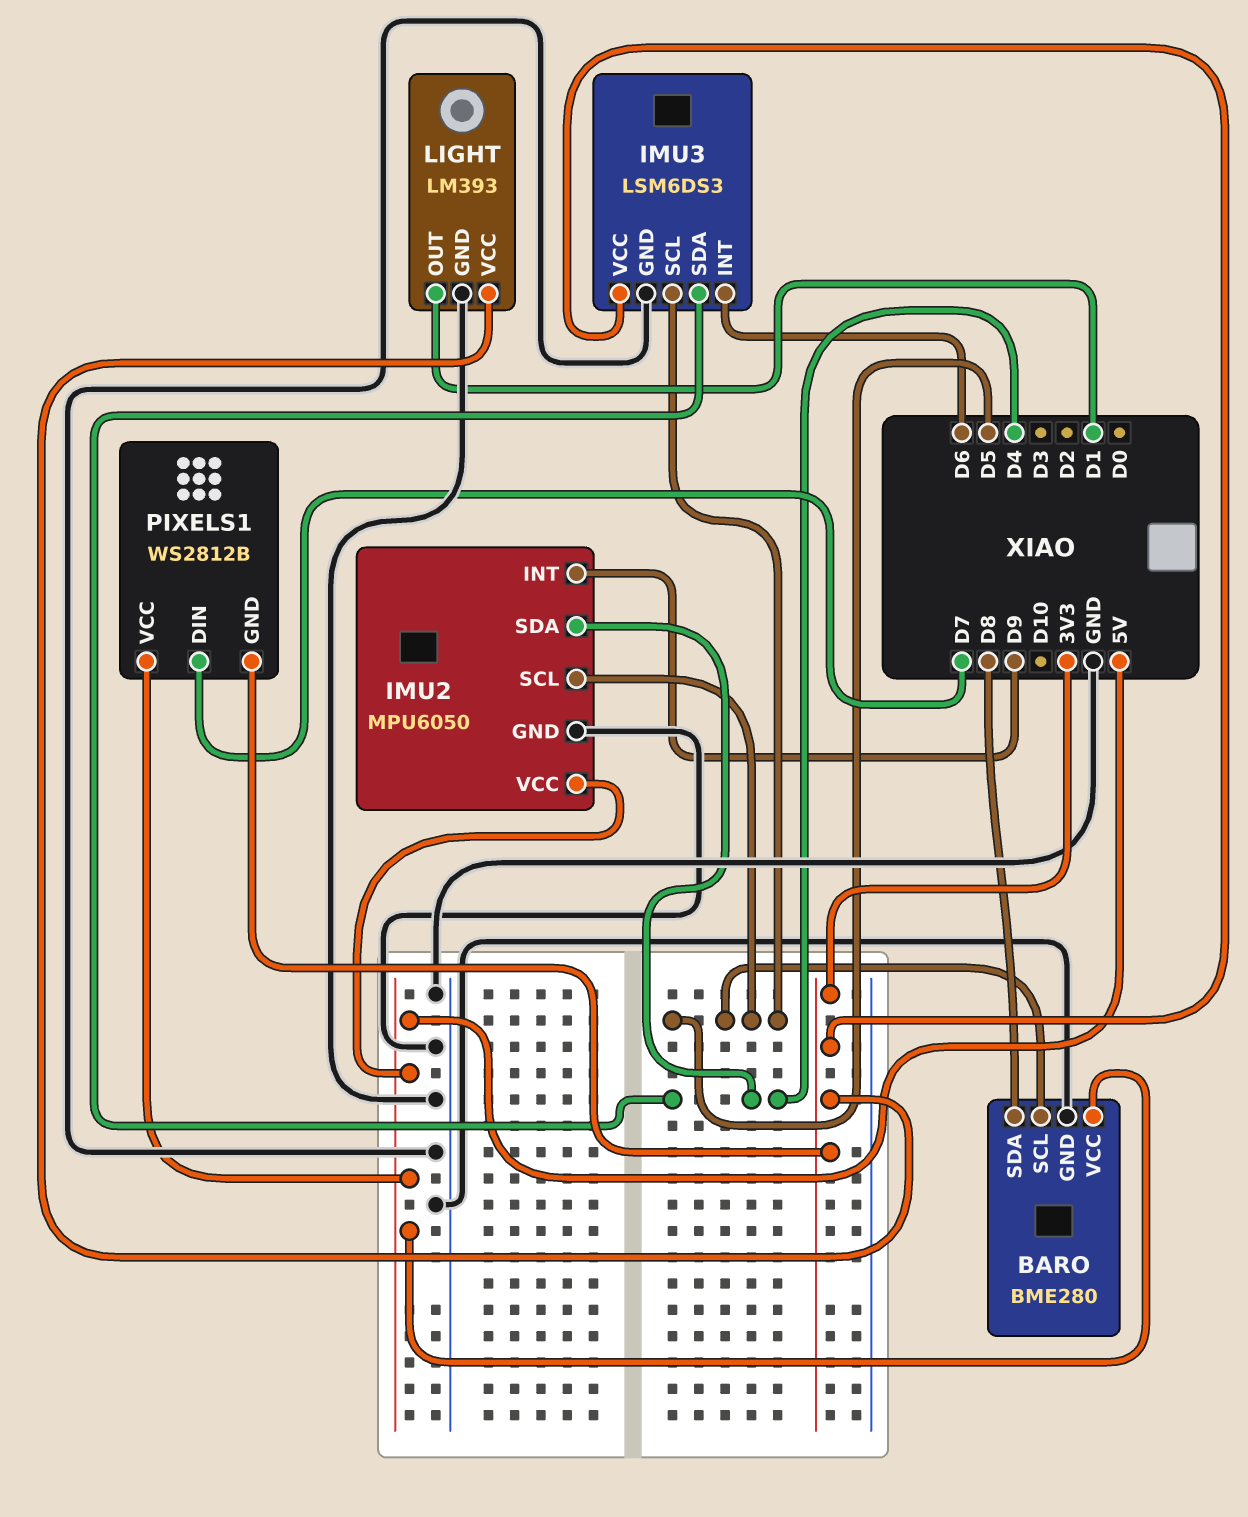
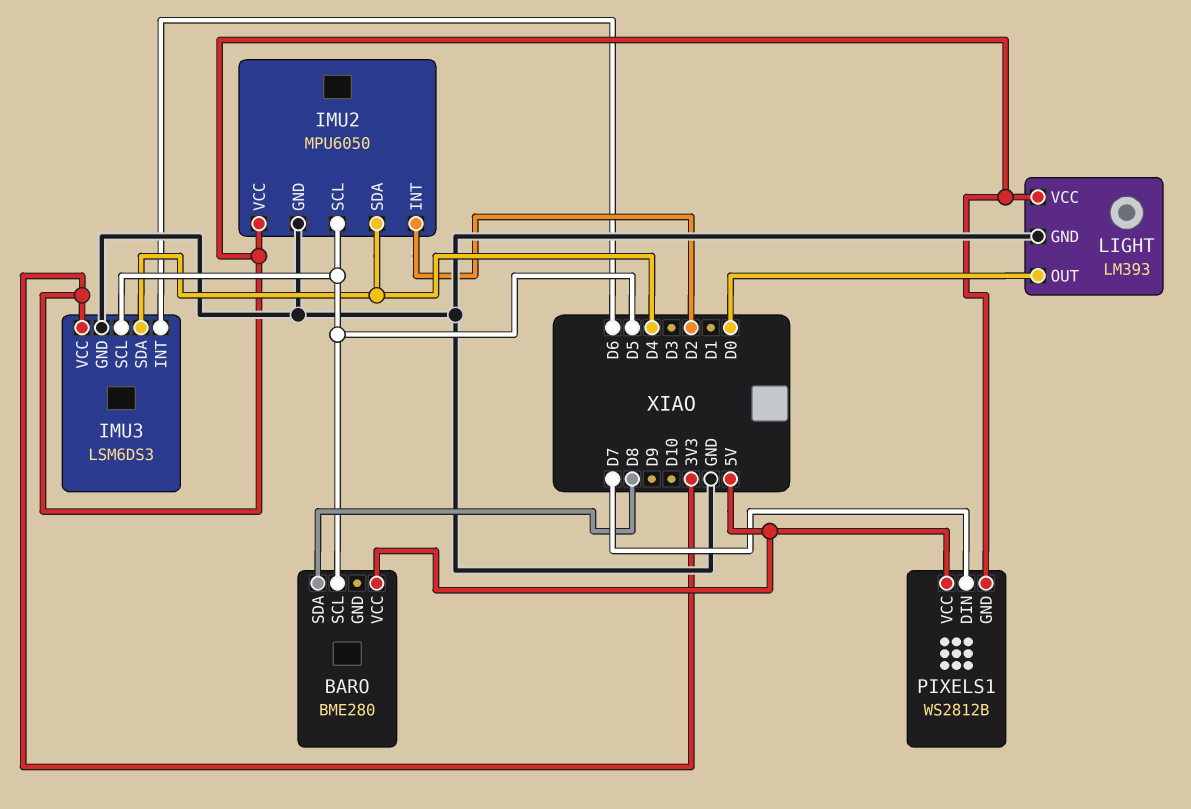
BARO pin GND: GND -> none
IMU2 pin INT: D9 -> D2
IMU2 pin VCC: 5V -> 3V3
LIGHT pin OUT: D1 -> D0

